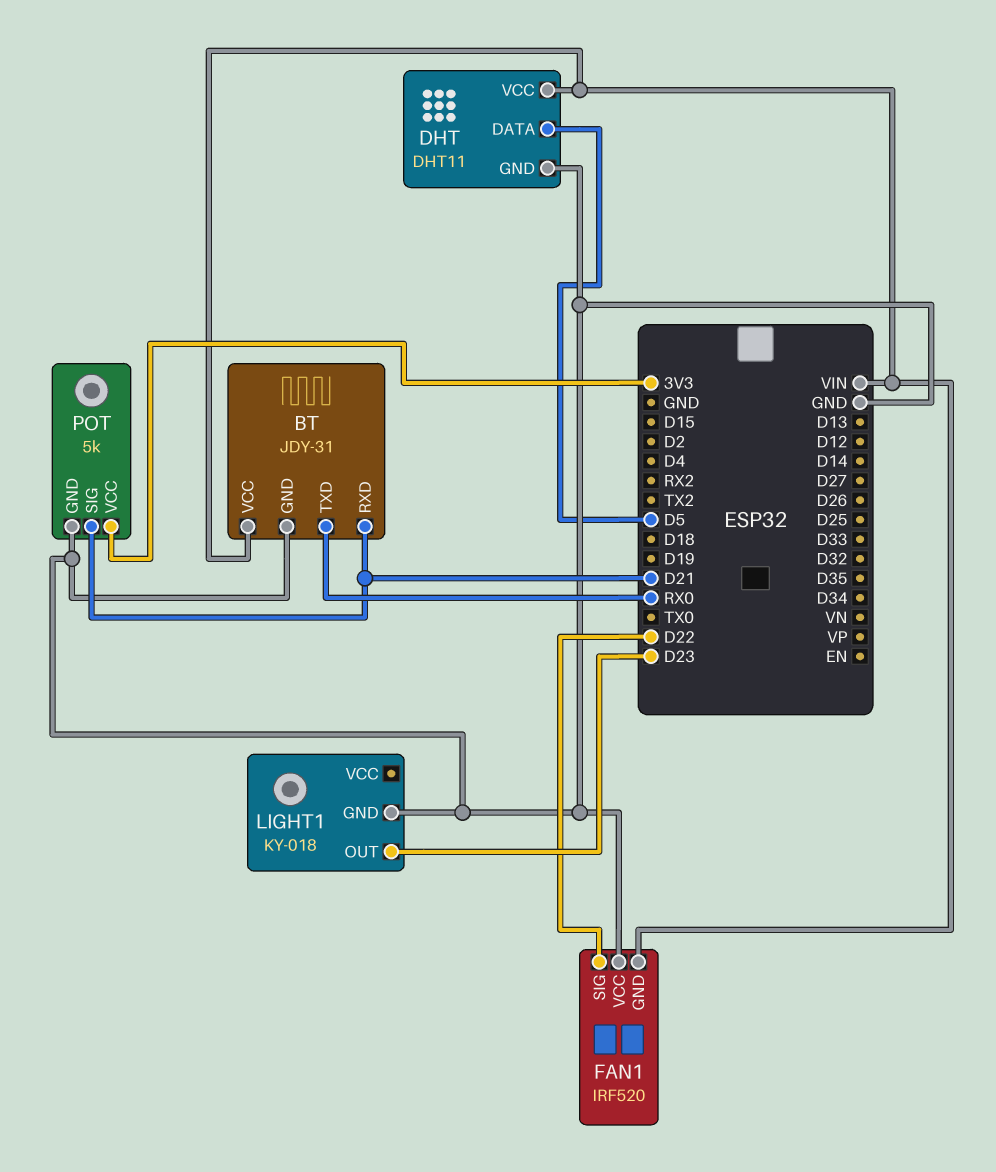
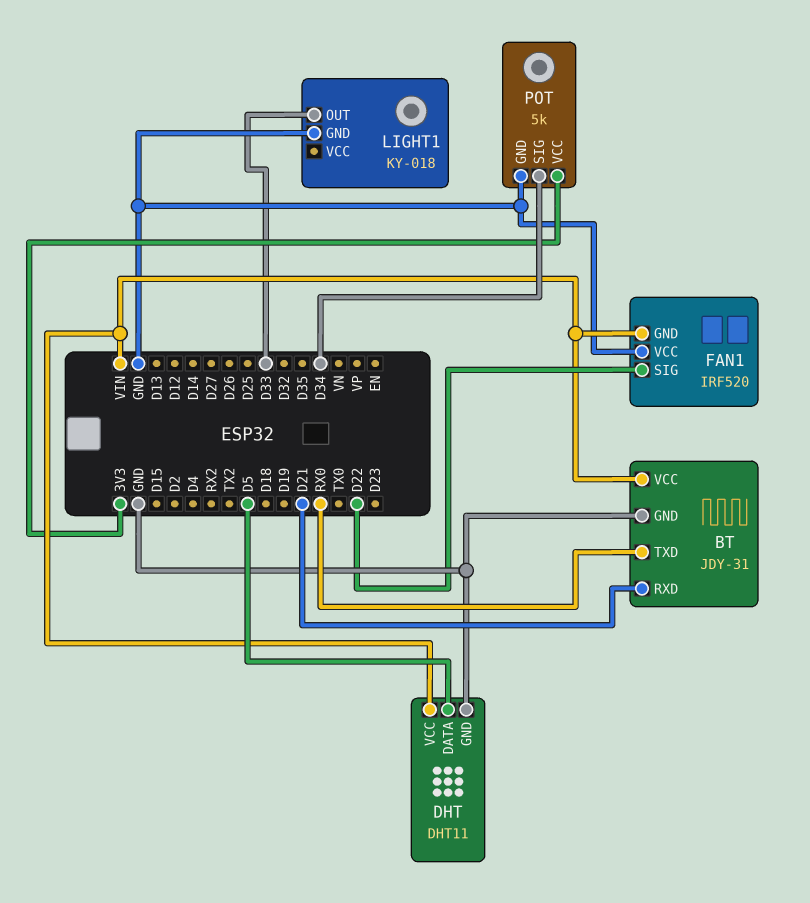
LIGHT1 pin OUT: D23 -> D33
POT pin SIG: D21 -> D34

